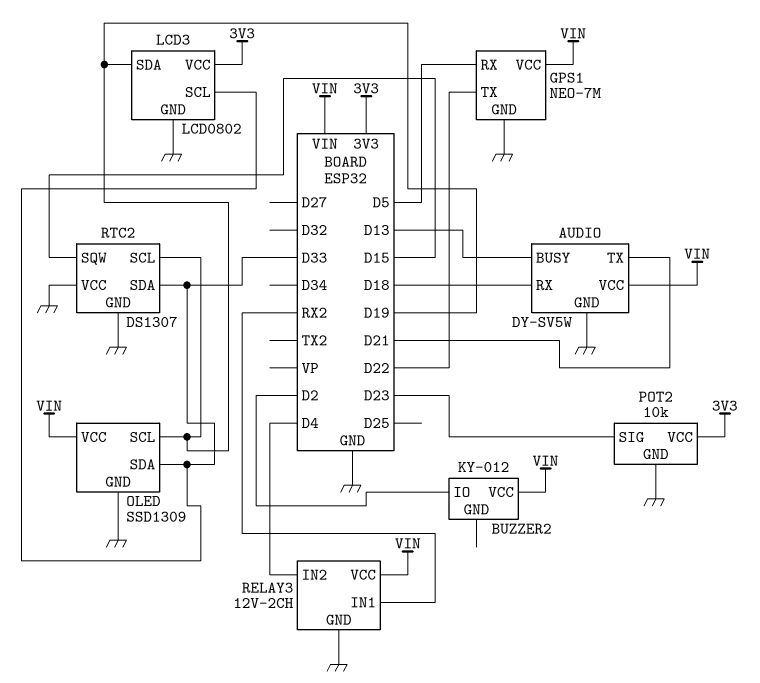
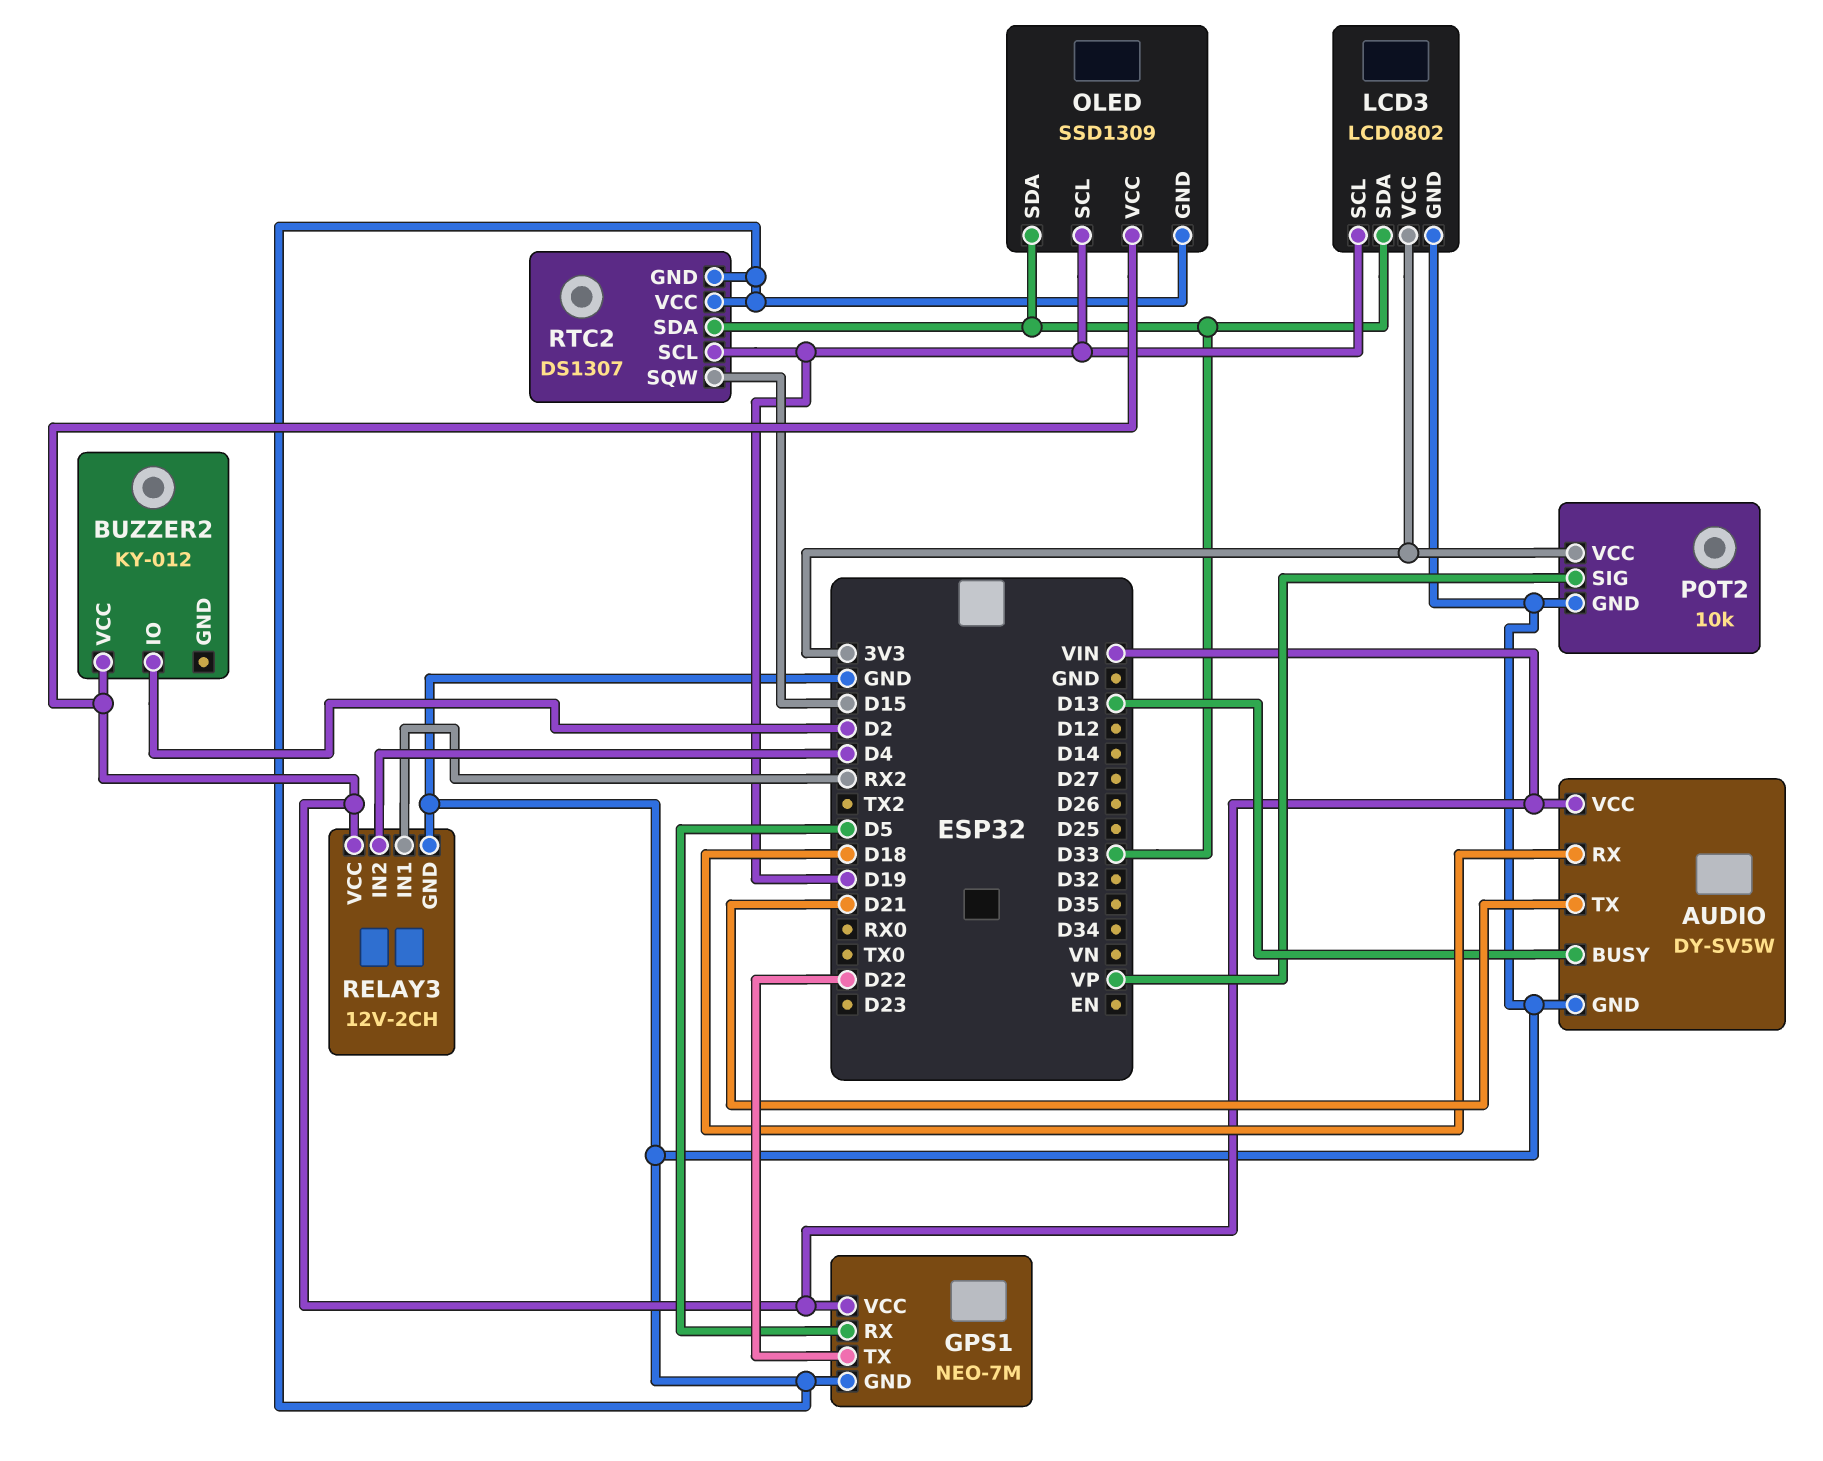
LCD3 pin SCL: D33 -> D19
LCD3 pin SDA: D19 -> D33
POT2 pin SIG: D23 -> VP

